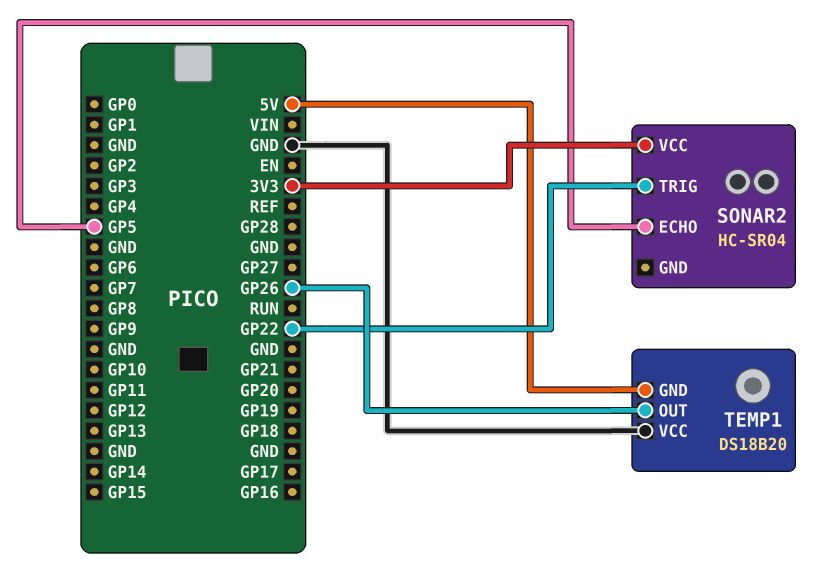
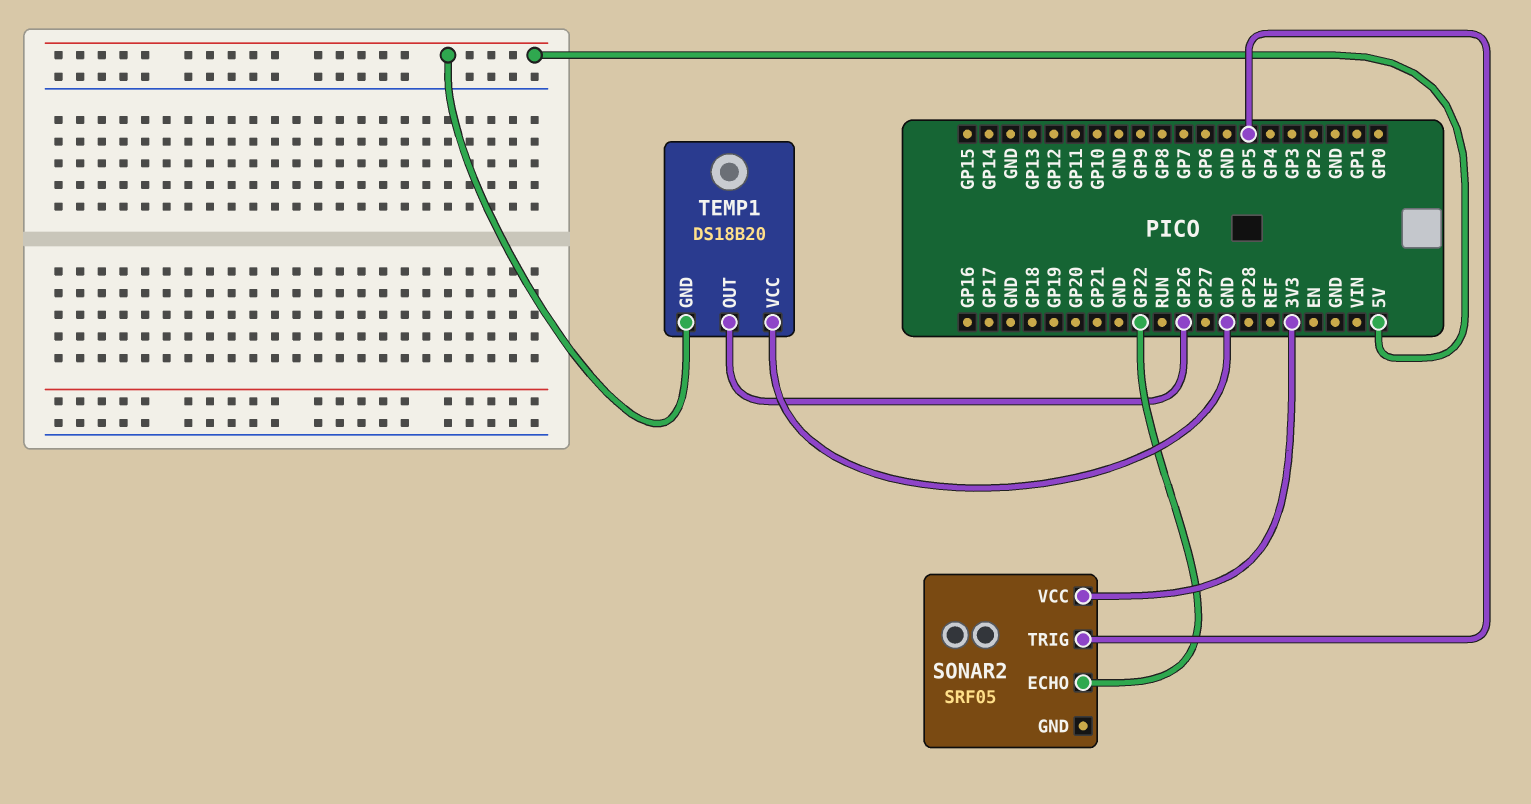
SONAR2: HC-SR04 -> SRF05
SONAR2 pin ECHO: GP5 -> GP22
SONAR2 pin TRIG: GP22 -> GP5

